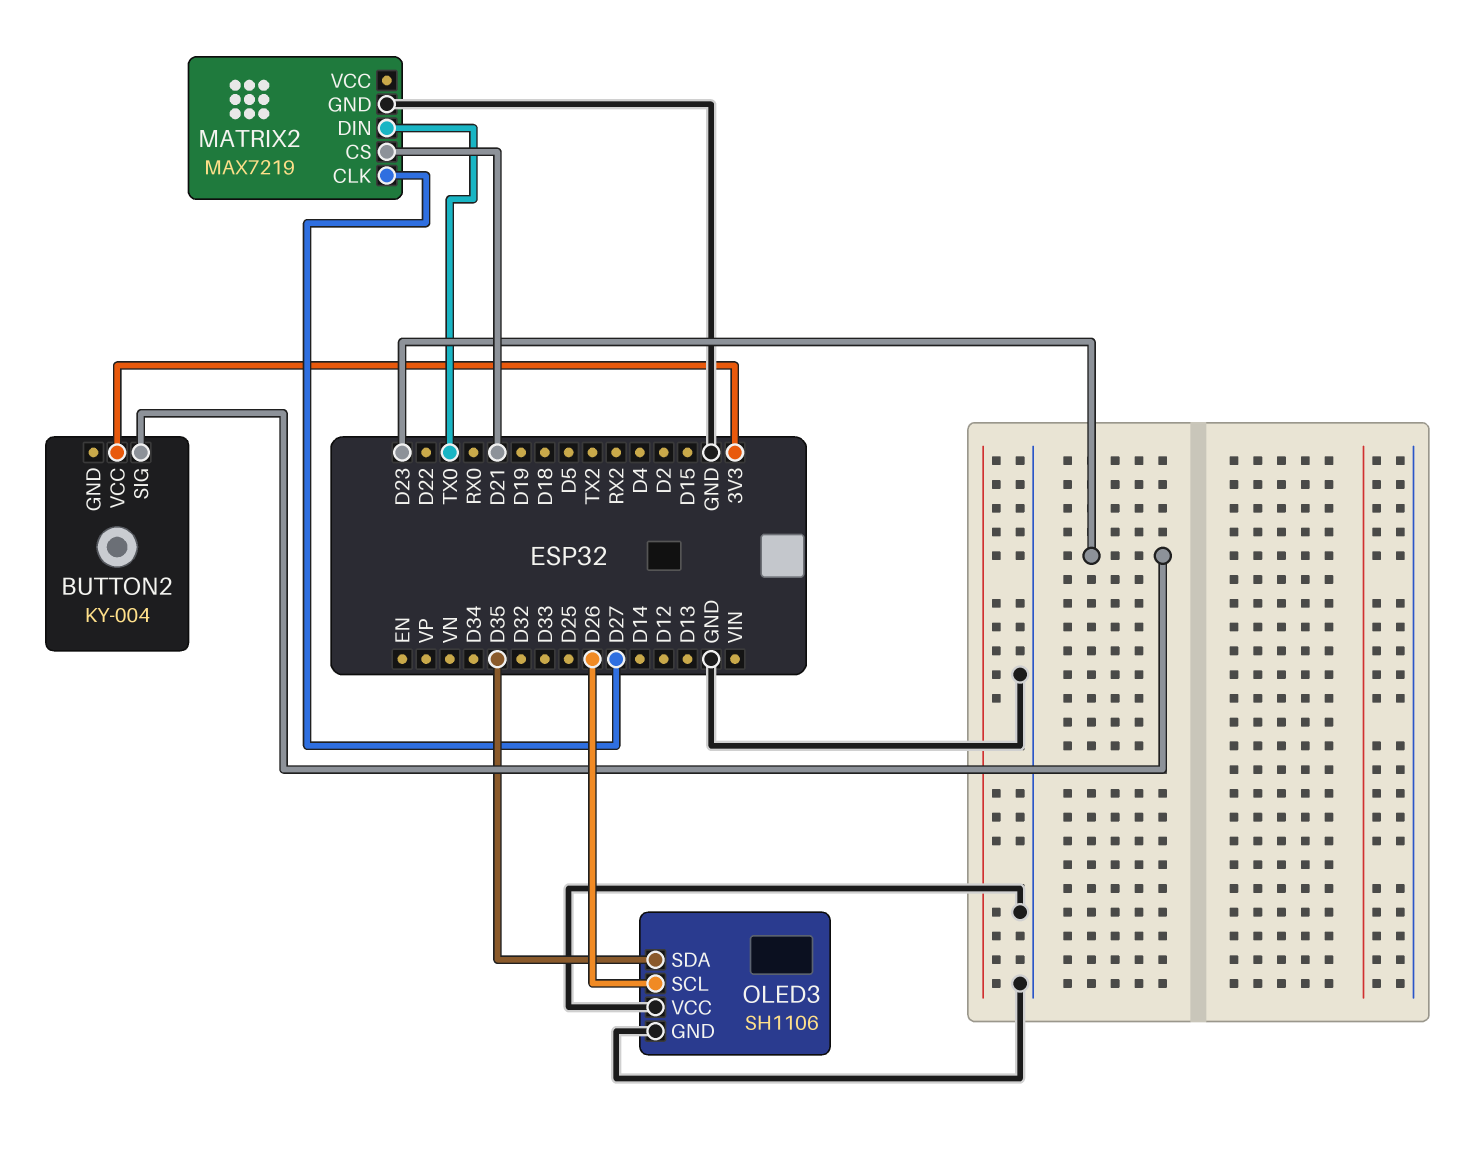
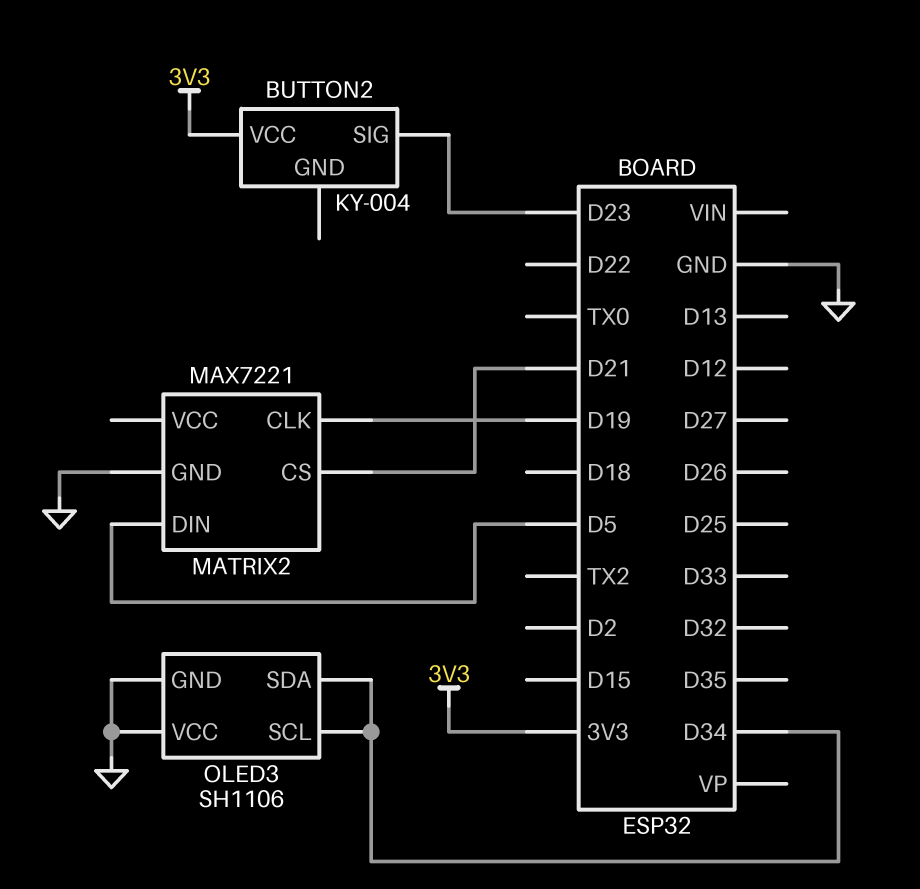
MATRIX2: MAX7219 -> MAX7221
MATRIX2 pin CLK: D27 -> D19
MATRIX2 pin DIN: TX0 -> D5
OLED3 pin SCL: D26 -> D34
OLED3 pin SDA: D35 -> D34

